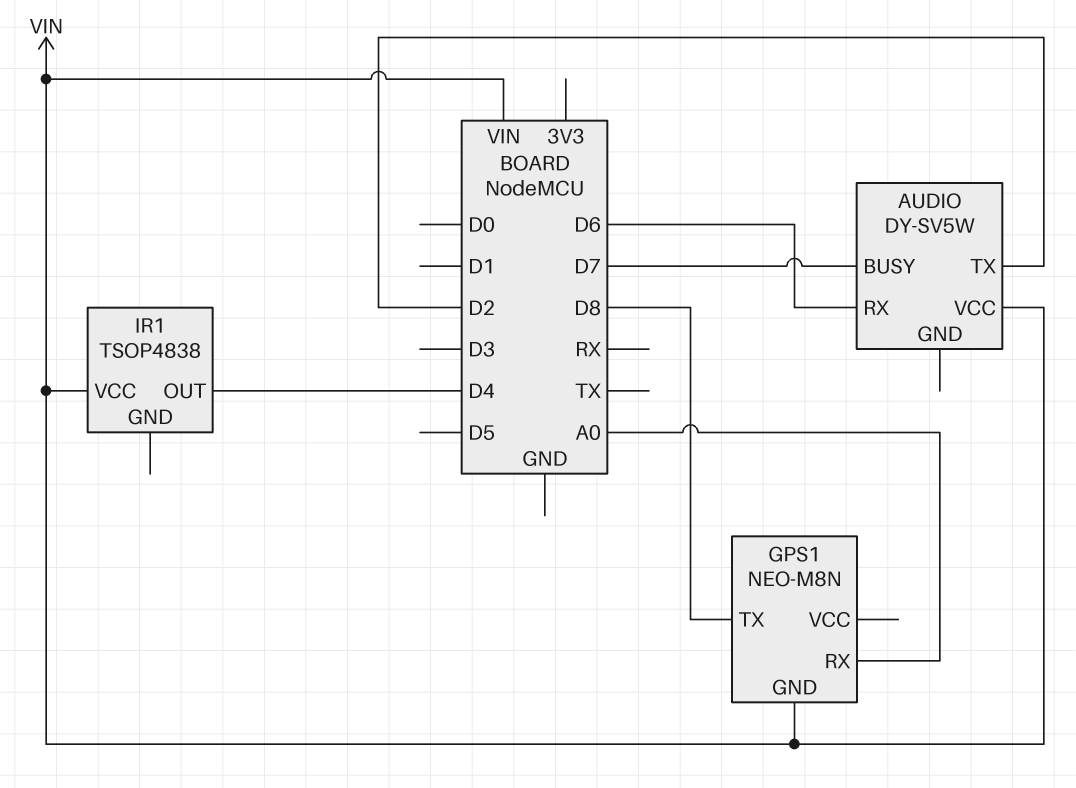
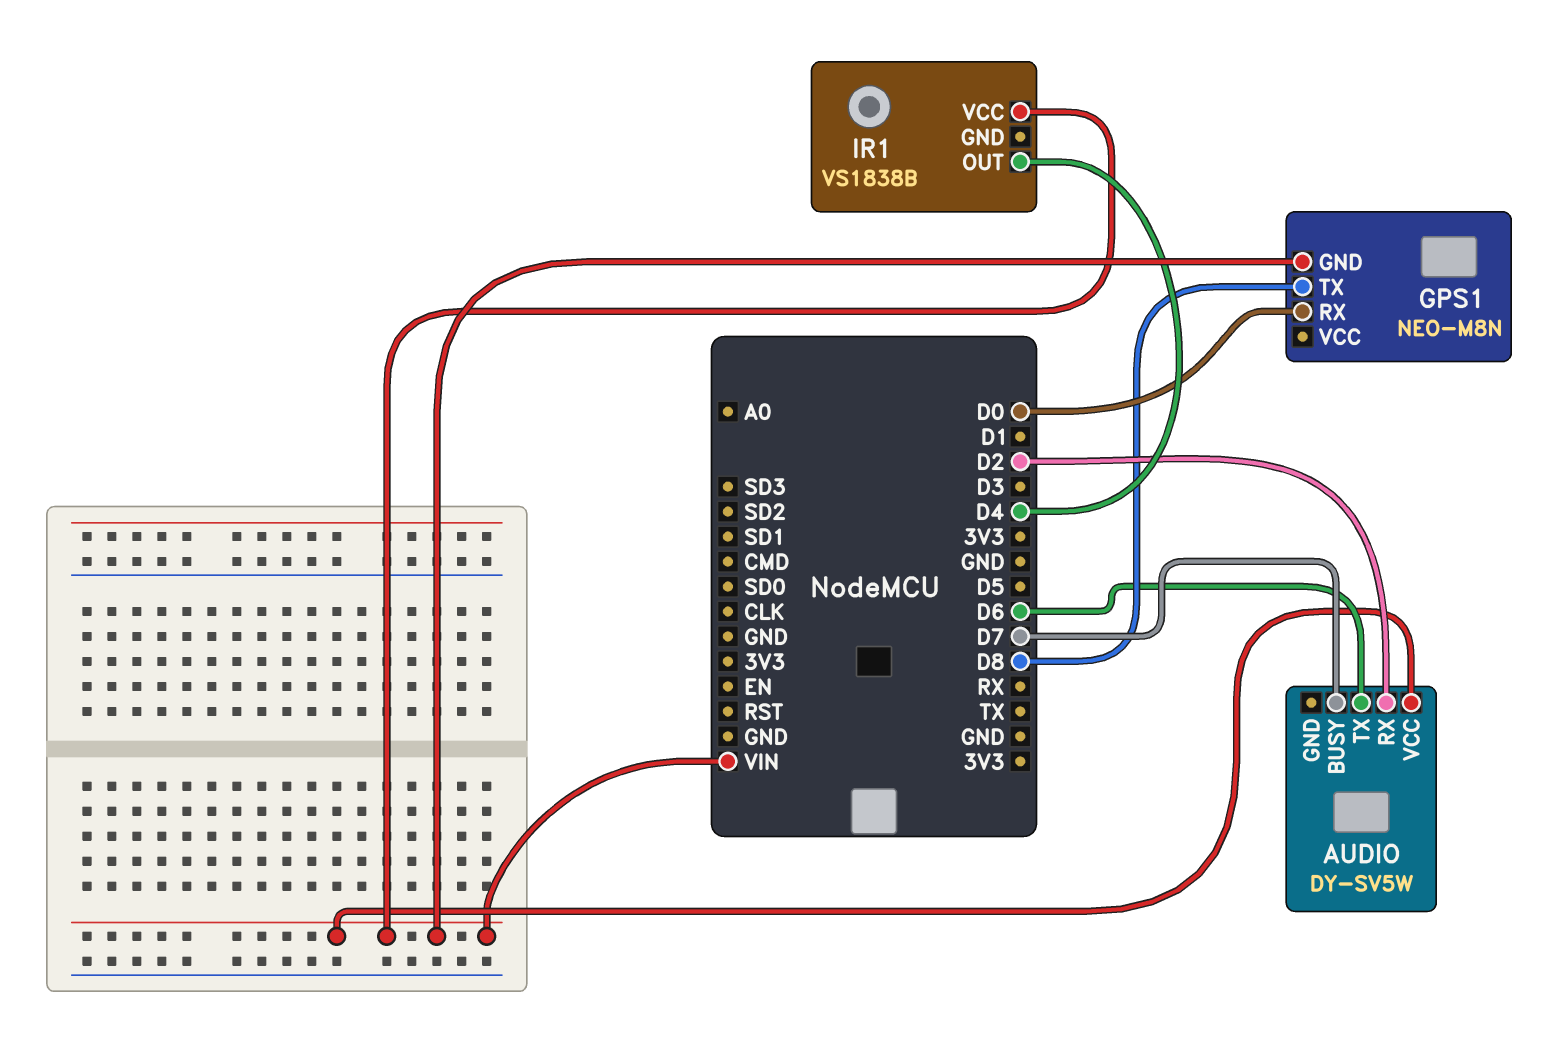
AUDIO pin RX: D6 -> D2
AUDIO pin TX: D2 -> D6
GPS1 pin RX: A0 -> D0
IR1: TSOP4838 -> VS1838B

